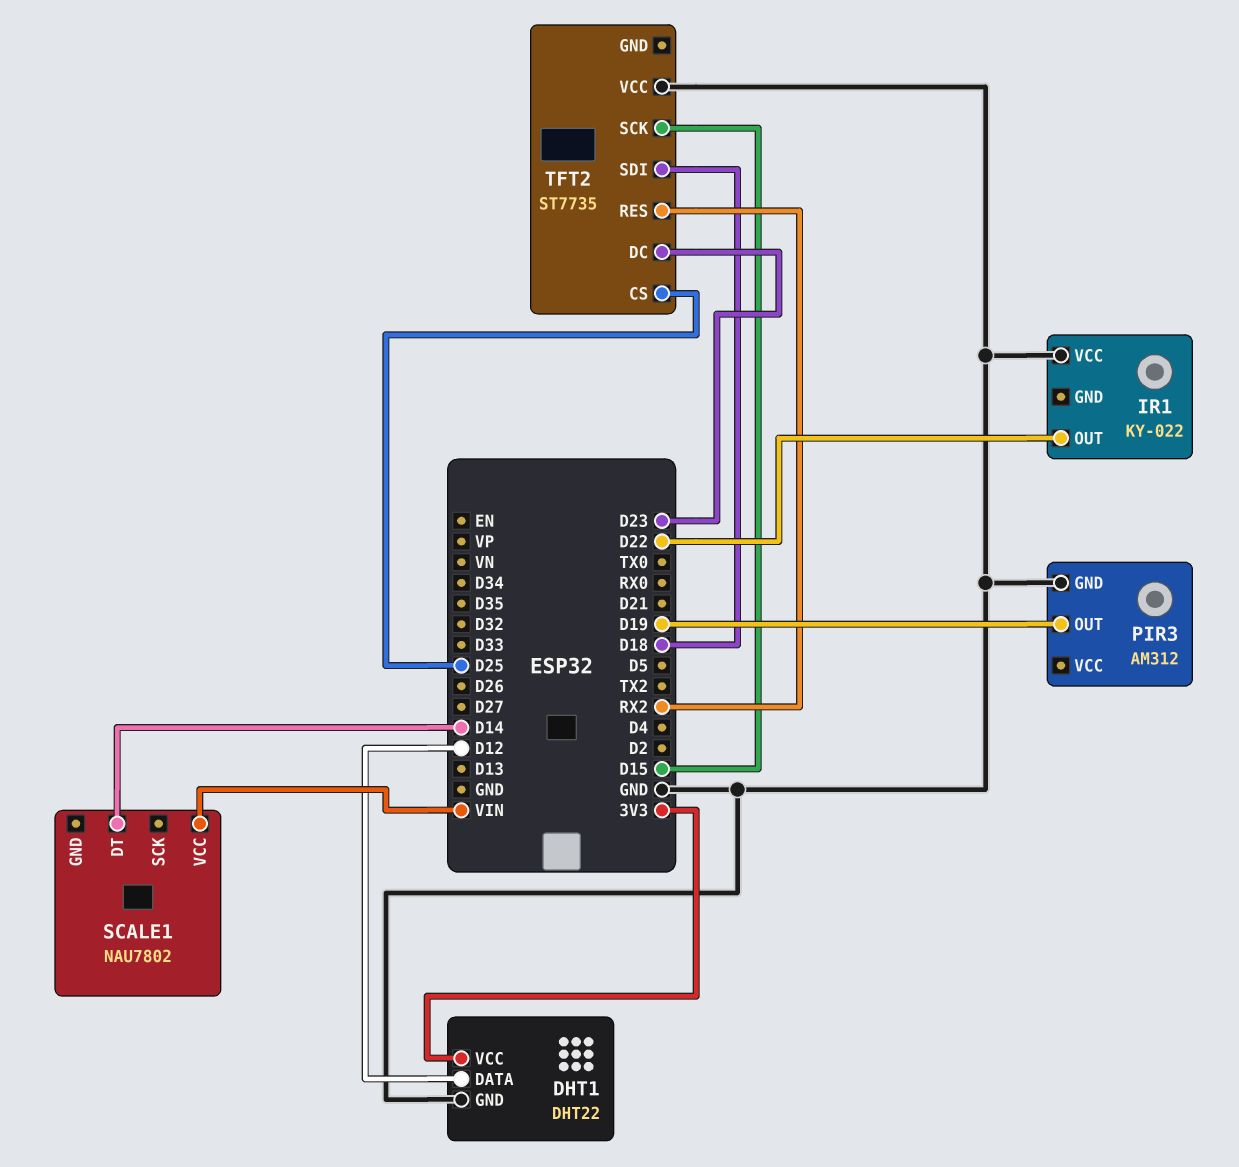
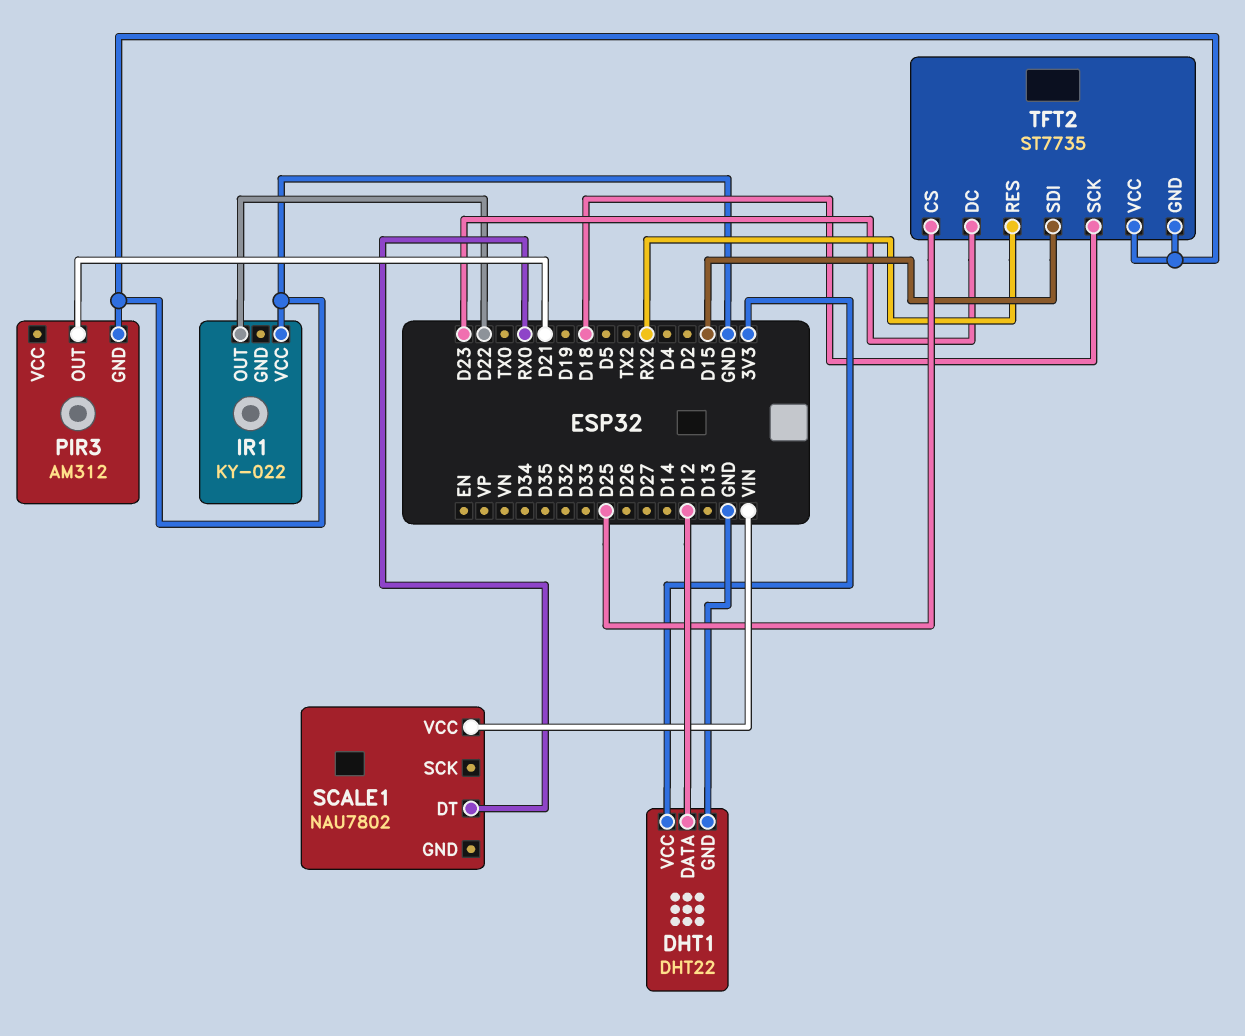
PIR3 pin OUT: D19 -> D21
SCALE1 pin DT: D14 -> RX0
TFT2 pin GND: none -> GND
TFT2 pin SCK: D15 -> D18
TFT2 pin SDI: D18 -> D15

